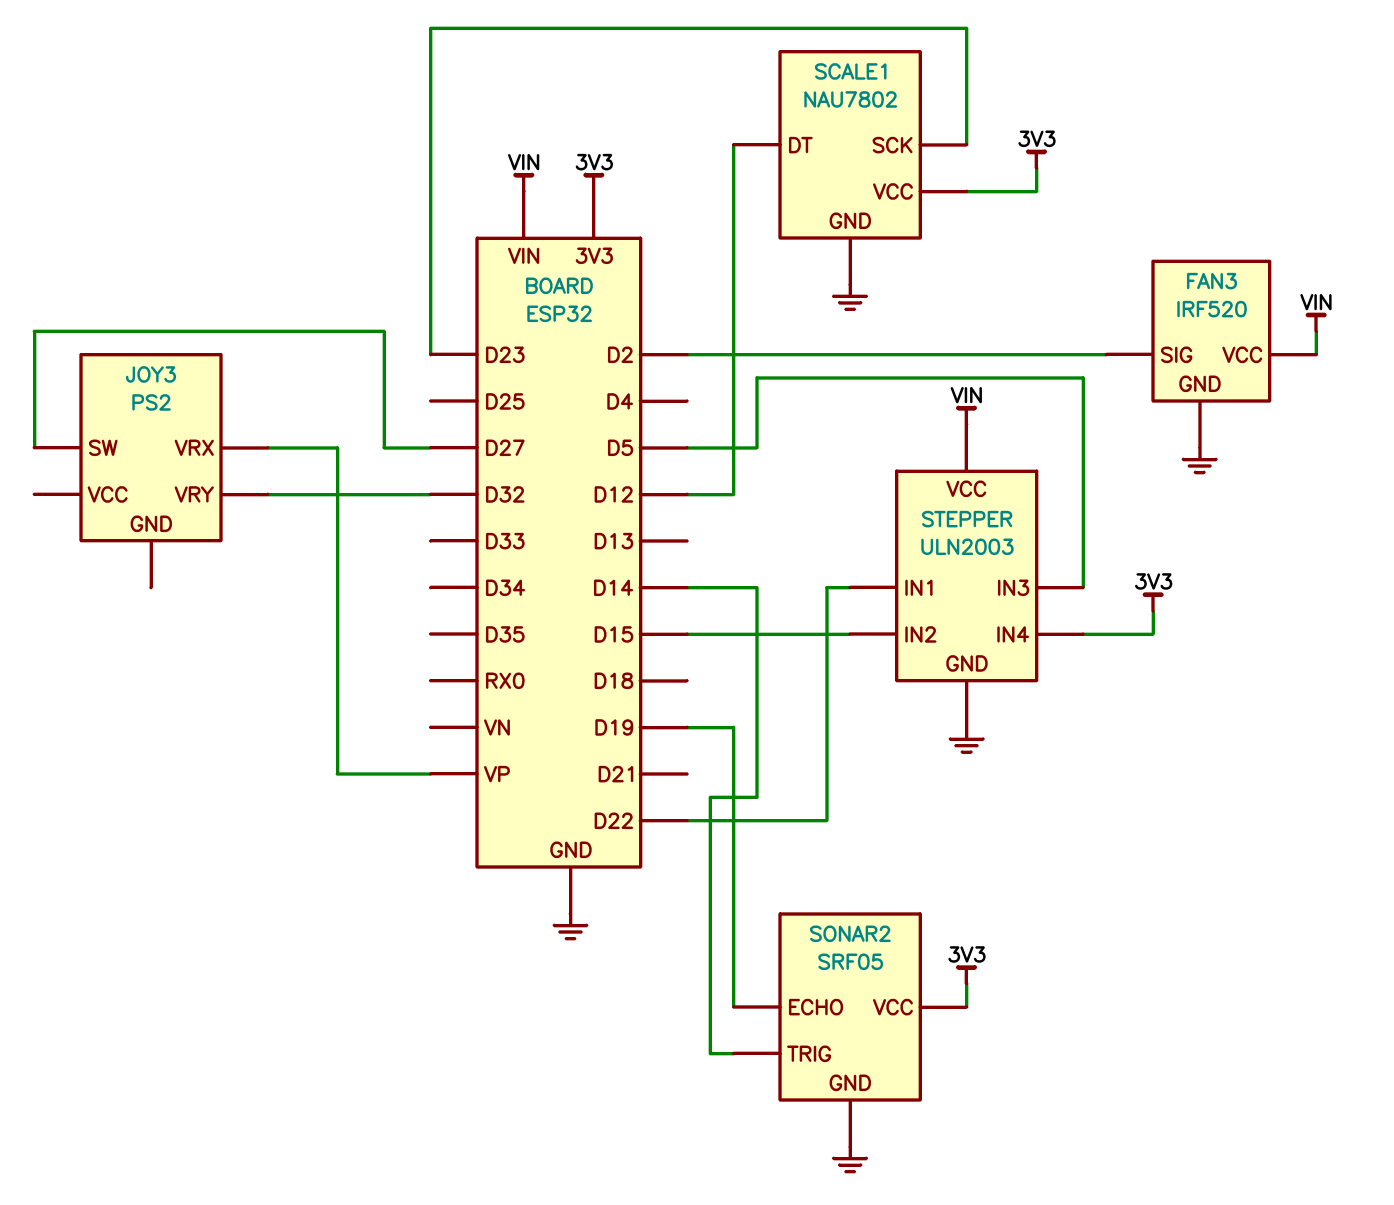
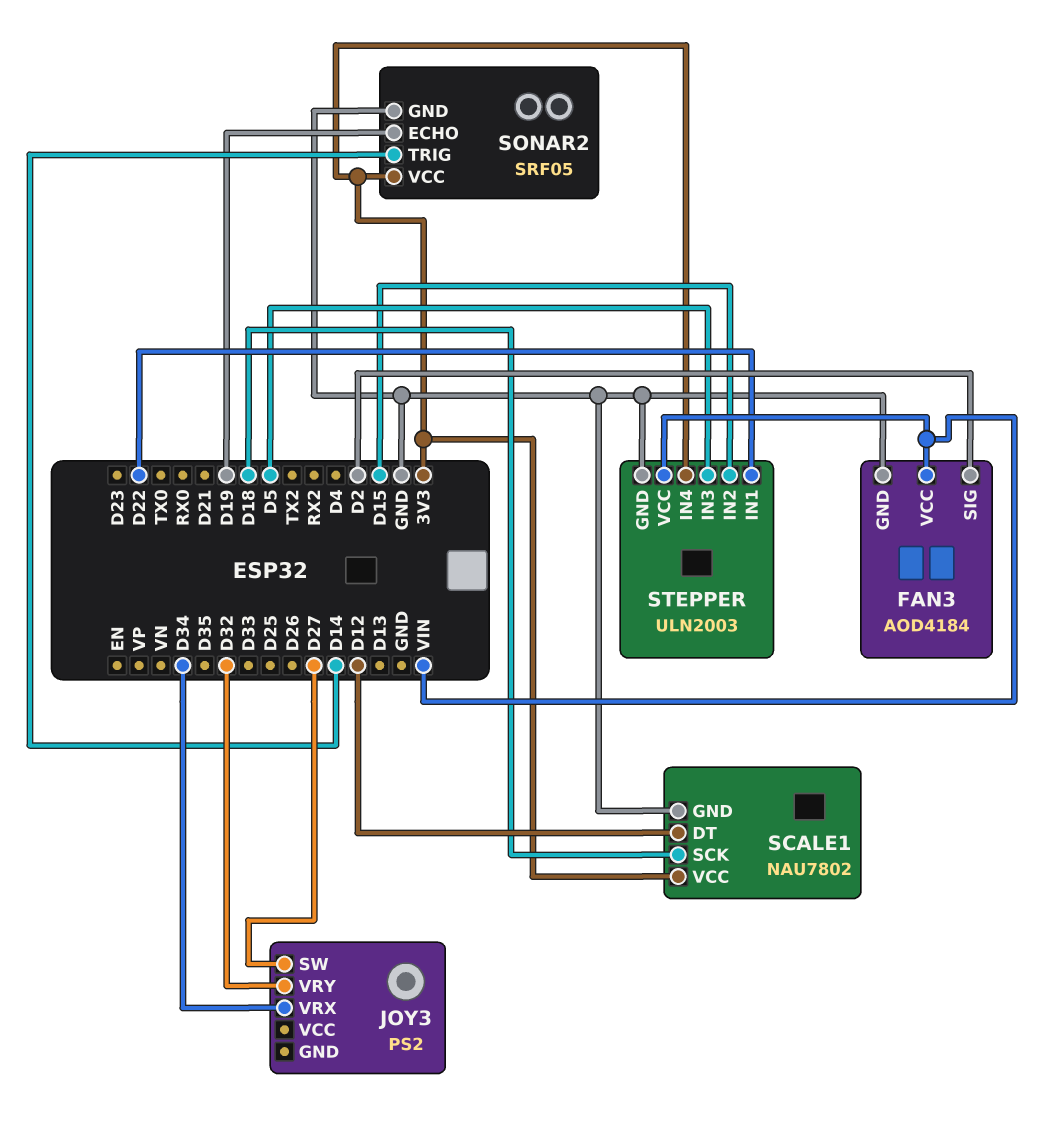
FAN3: IRF520 -> AOD4184
JOY3 pin VRX: VP -> D34
SCALE1 pin SCK: D23 -> D18

